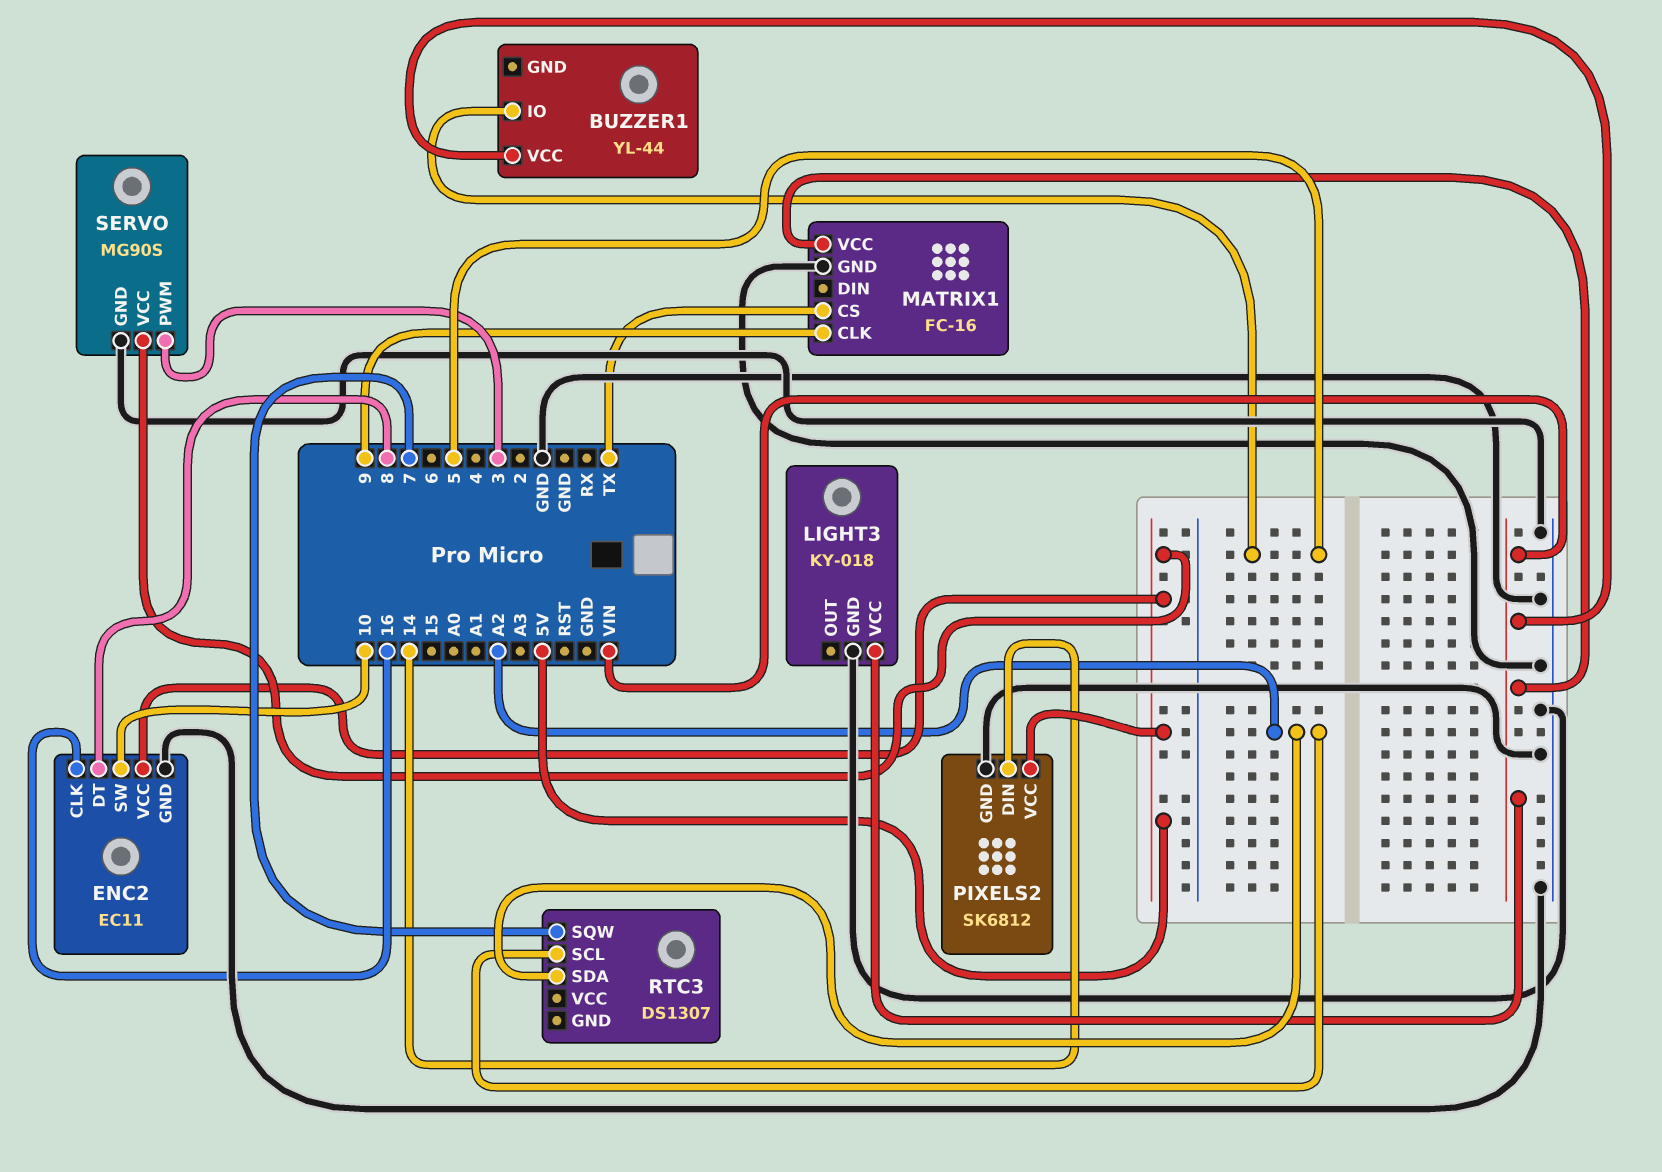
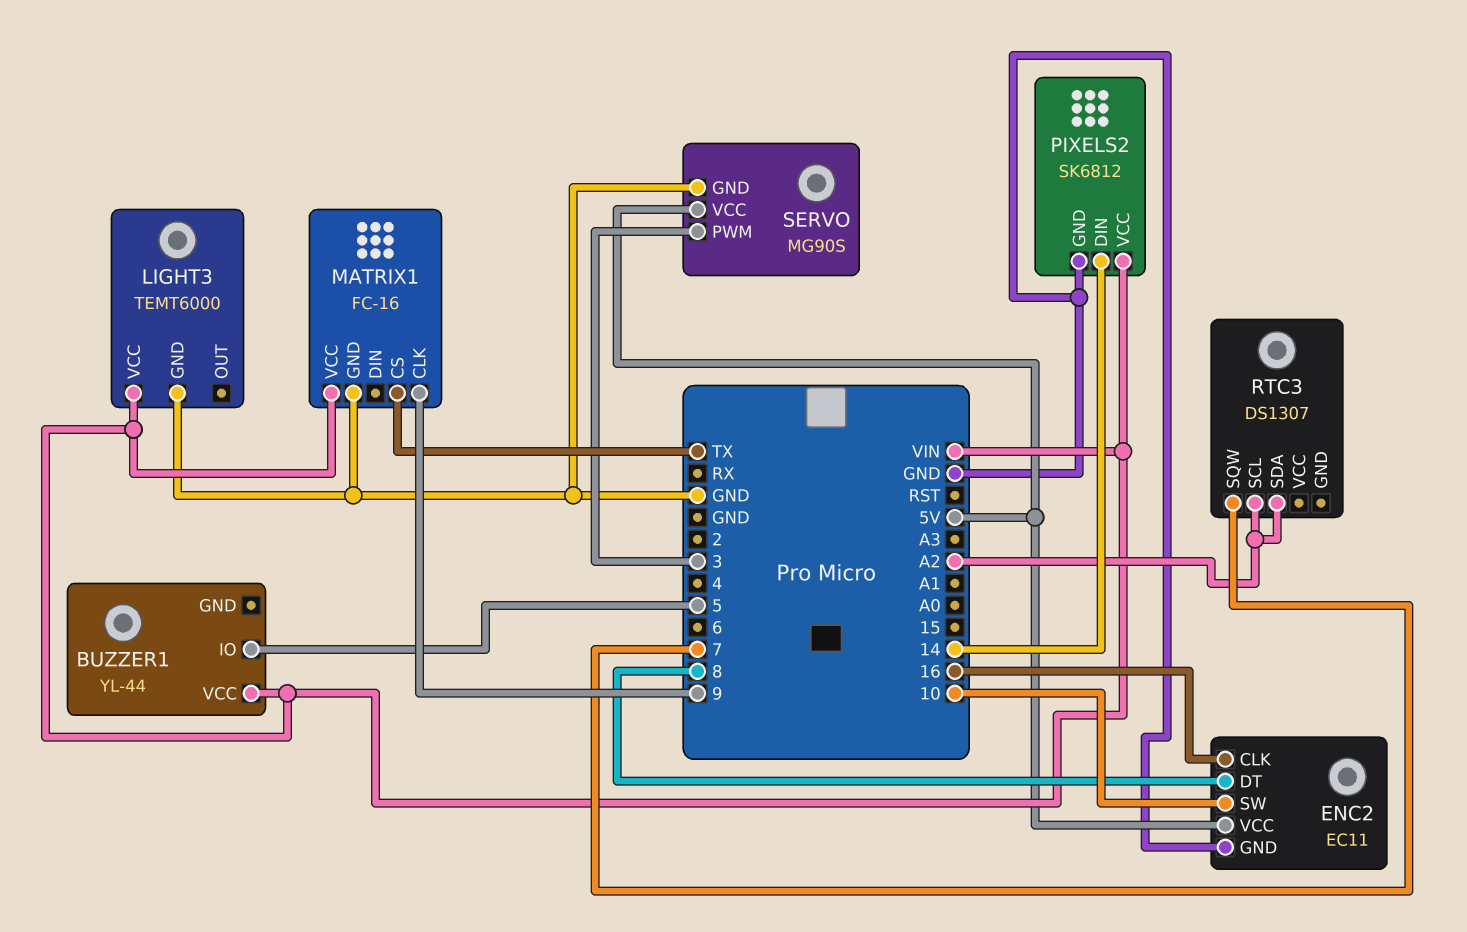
LIGHT3: KY-018 -> TEMT6000
PIXELS2 pin VCC: 5V -> VIN

